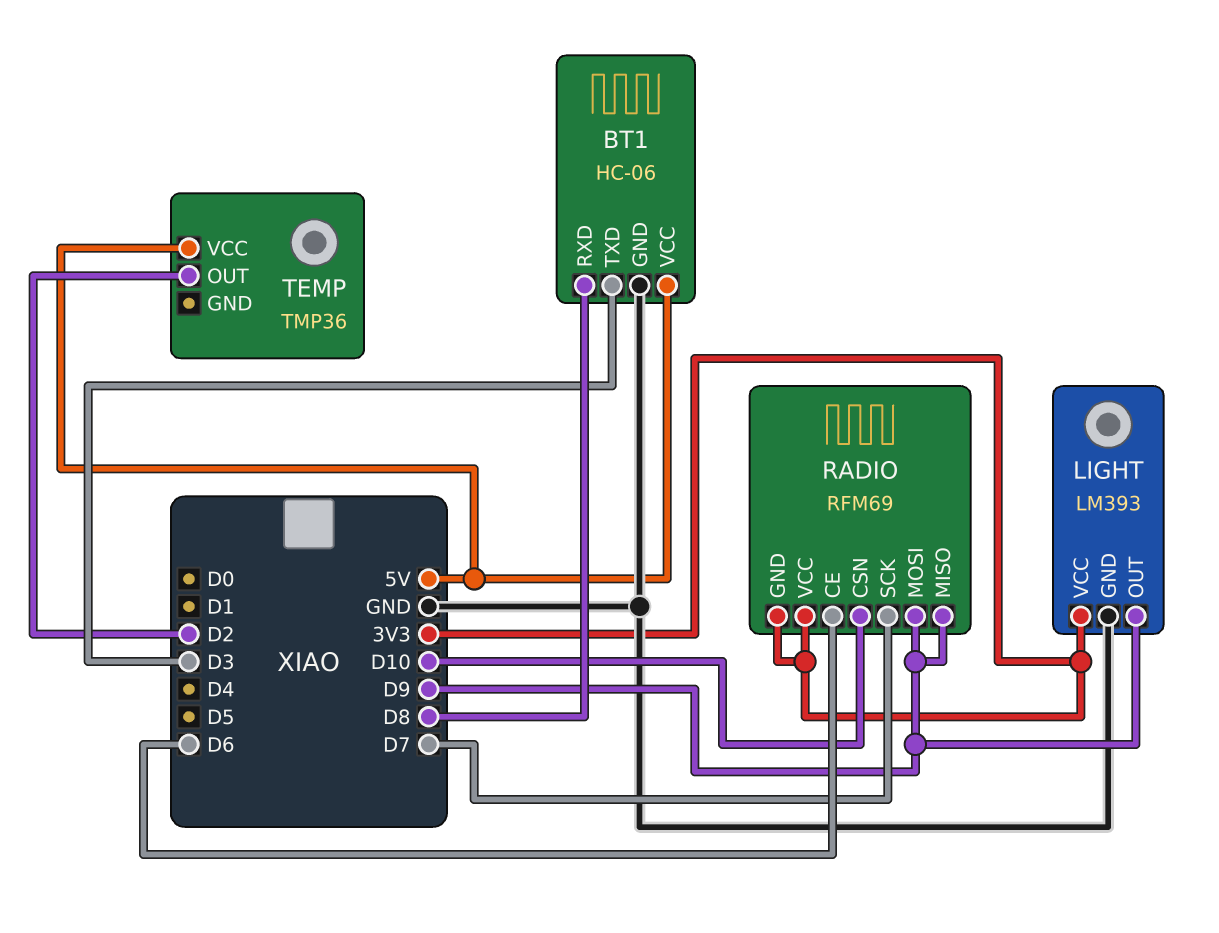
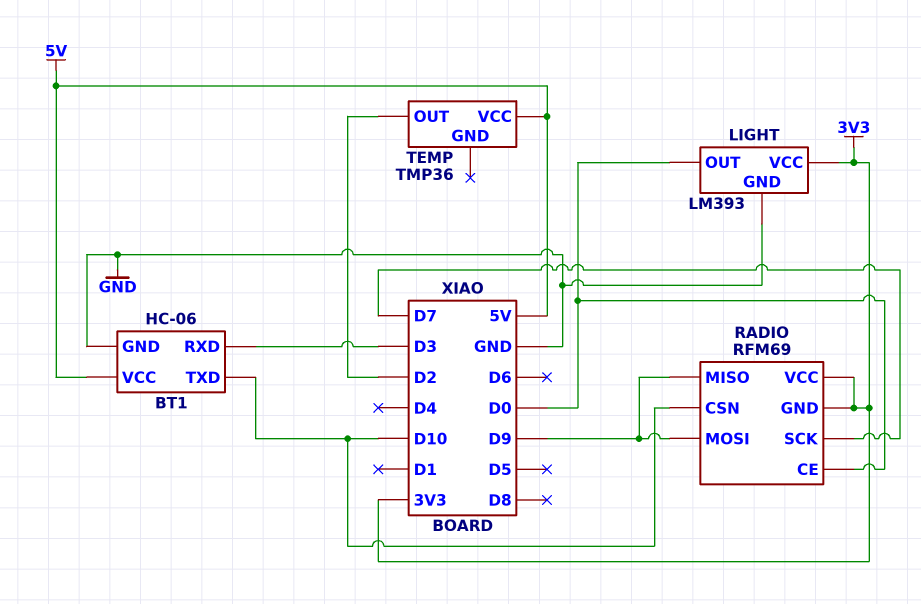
BT1 pin RXD: D8 -> D3
BT1 pin TXD: D3 -> D10
LIGHT pin OUT: D9 -> D0
RADIO pin CE: D6 -> D0

